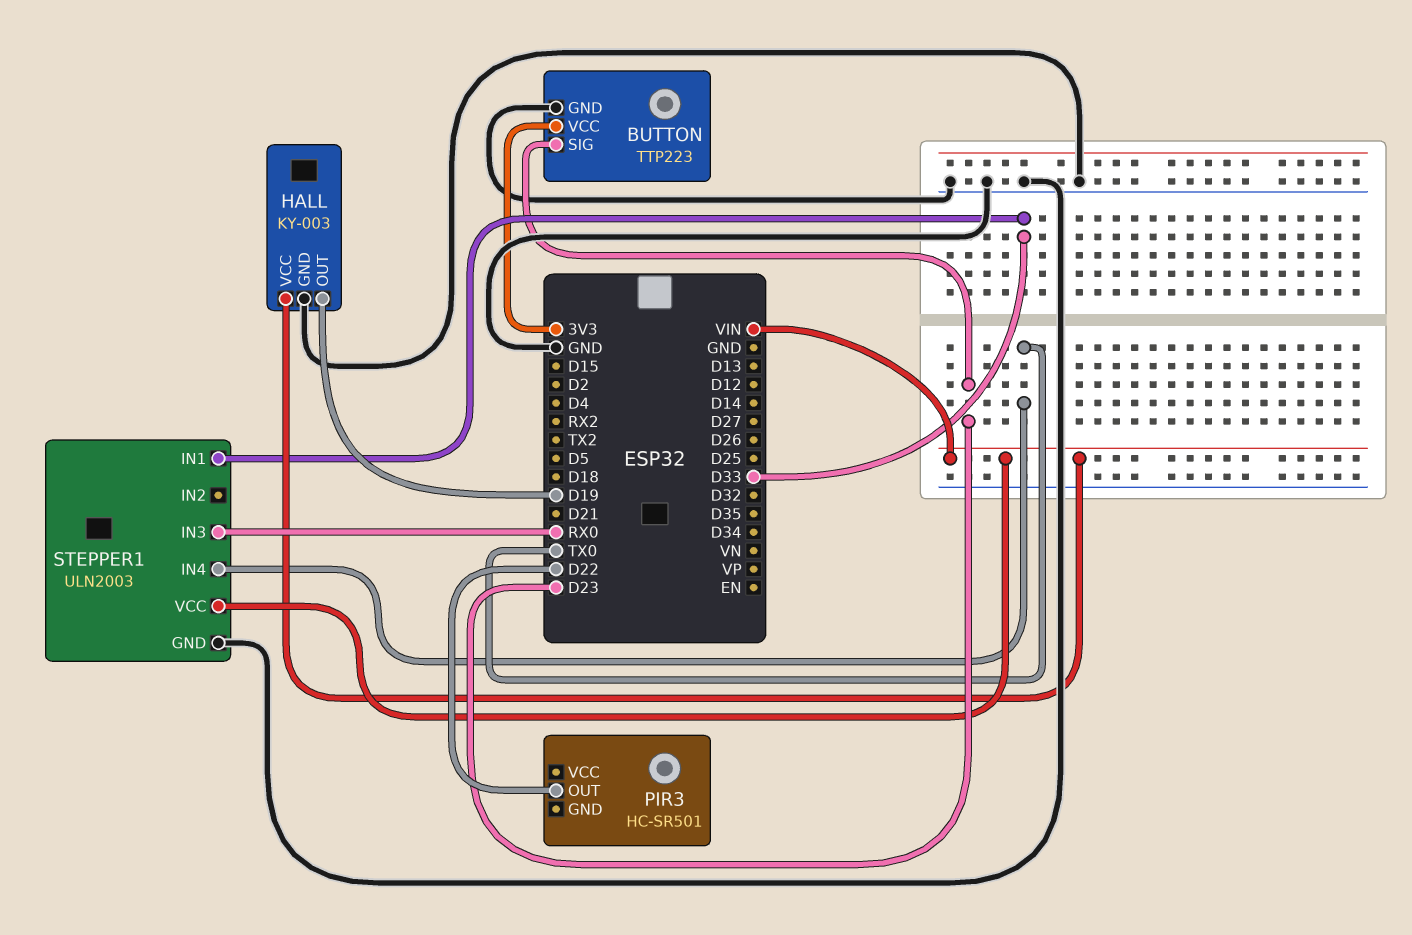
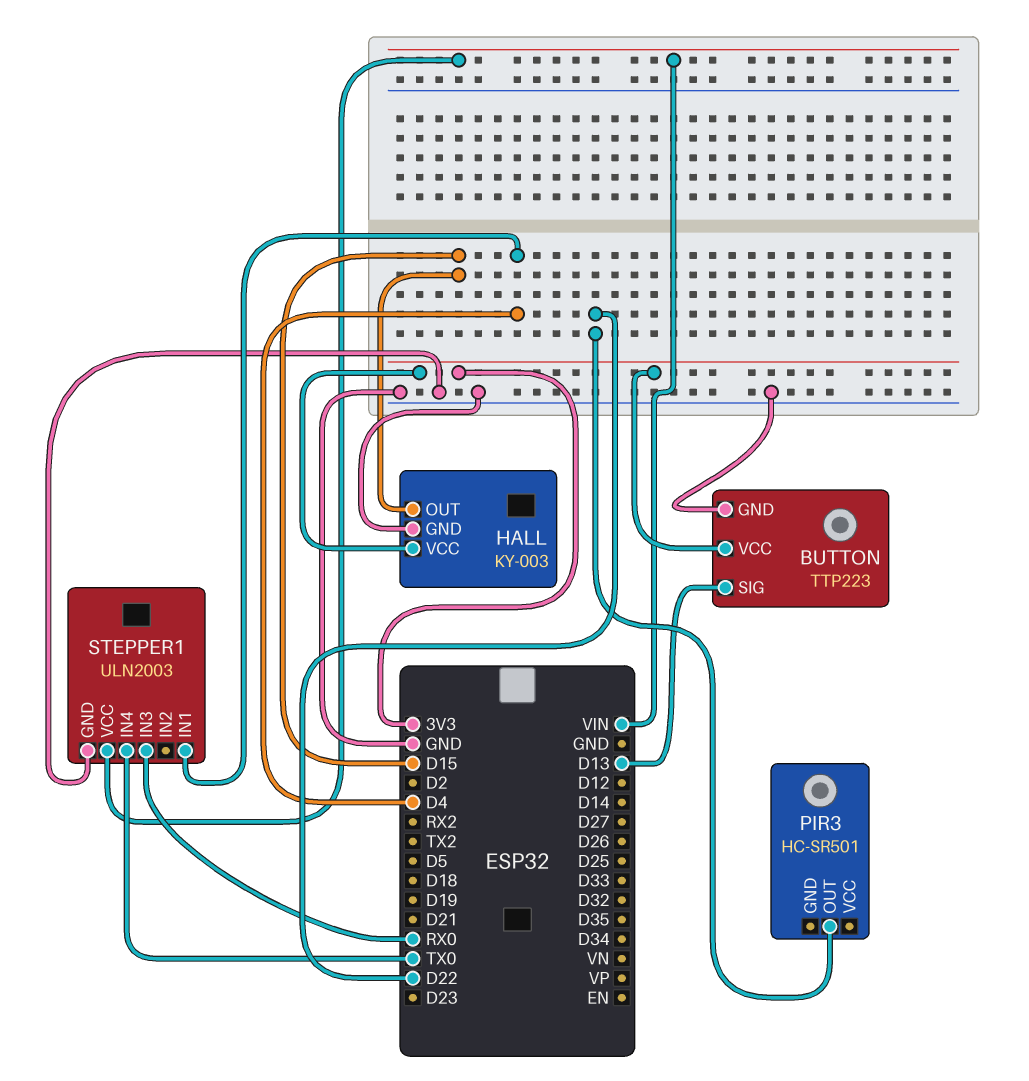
BUTTON pin SIG: D23 -> D13
HALL pin OUT: D19 -> D15
HALL pin VCC: VIN -> 3V3
STEPPER1 pin IN1: D33 -> D4

